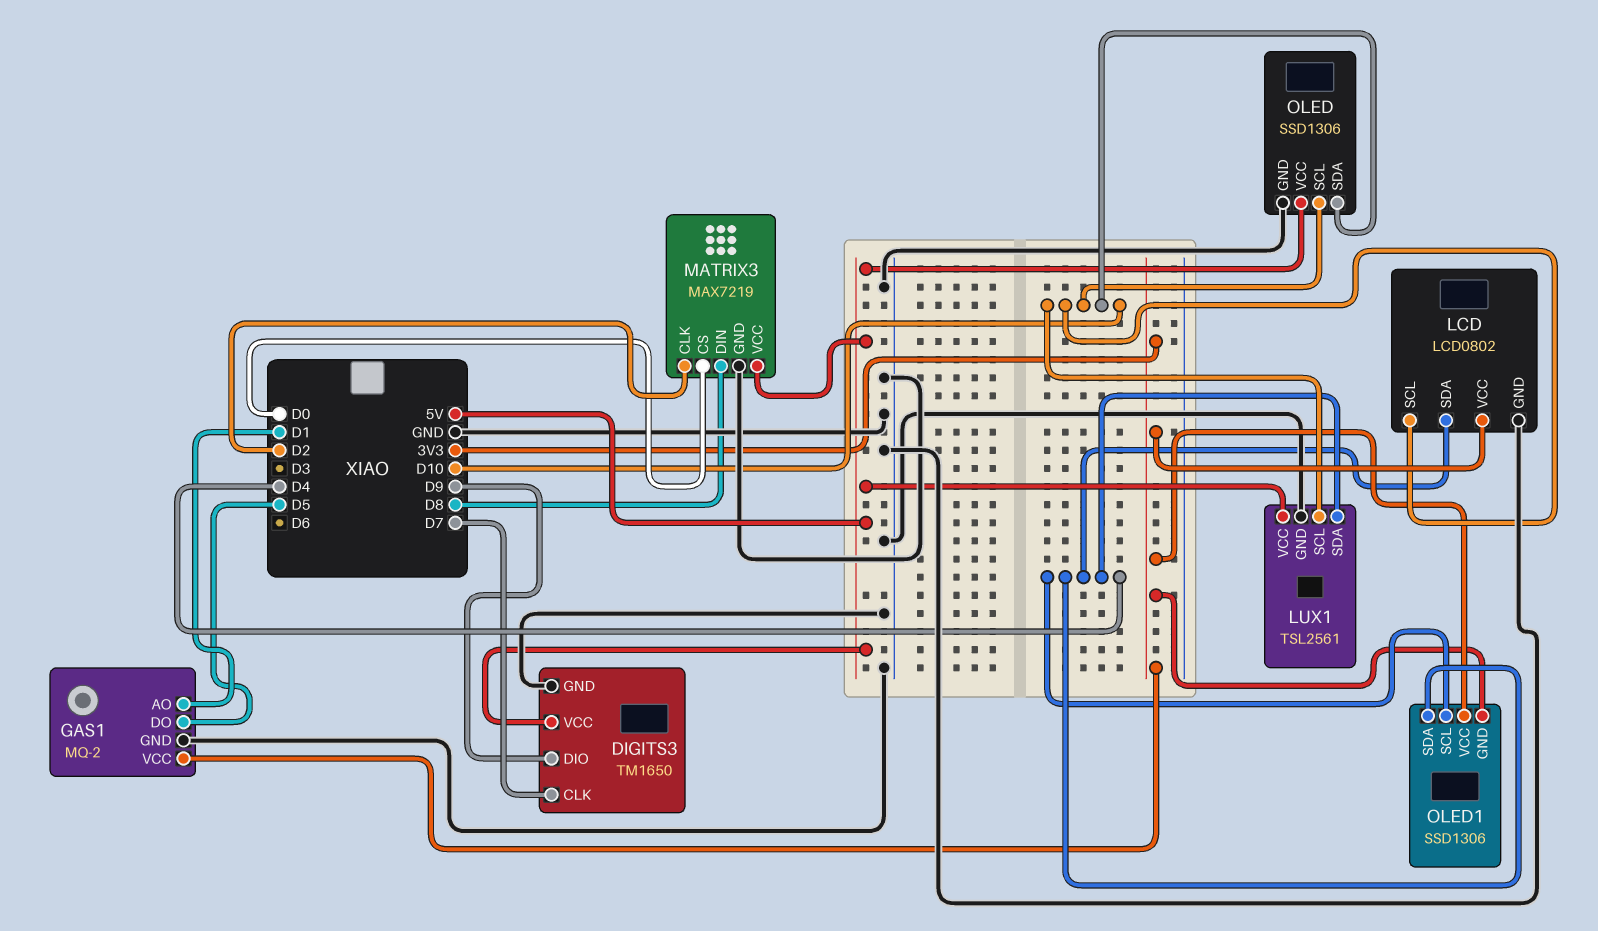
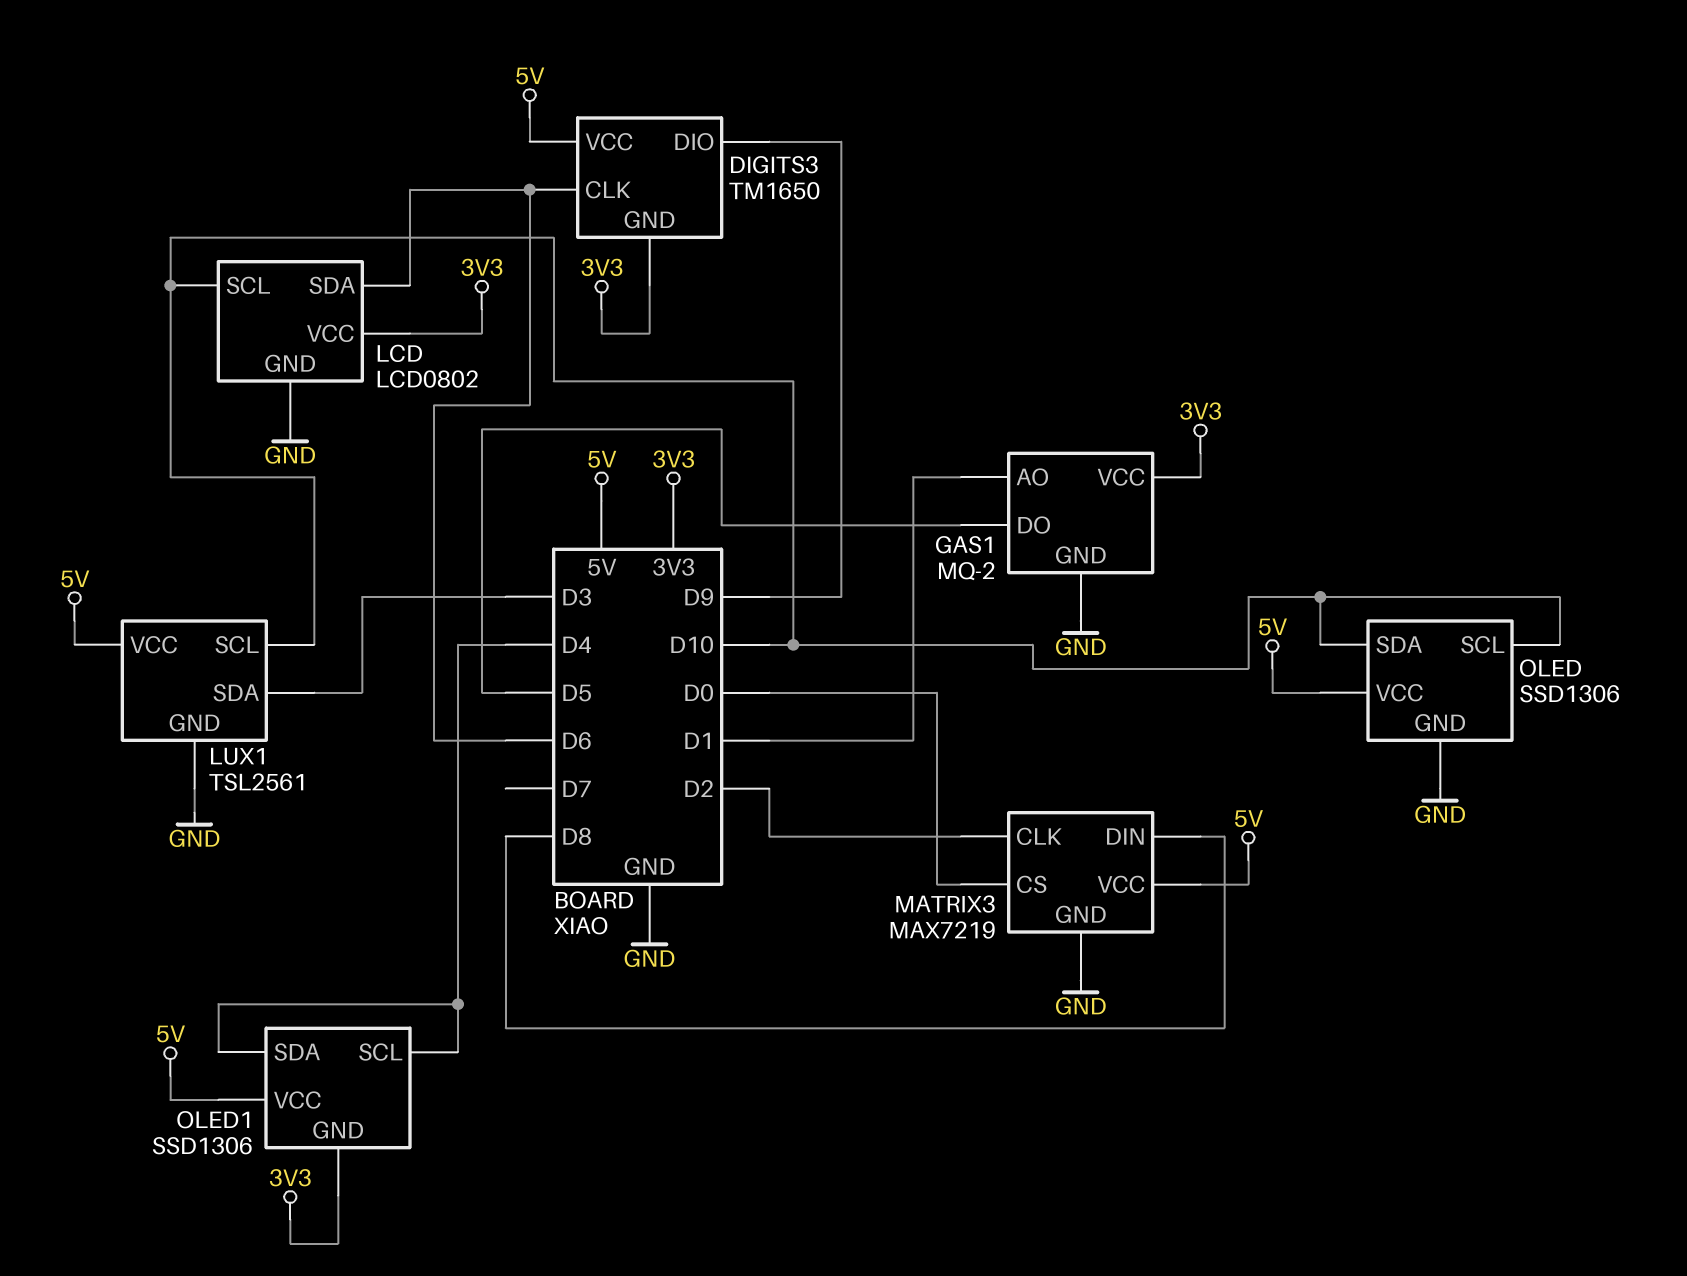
DIGITS3 pin CLK: D7 -> D6
DIGITS3 pin GND: GND -> 3V3
LCD pin SDA: D4 -> D6
LUX1 pin SDA: D4 -> D3
OLED1 pin VCC: 3V3 -> 5V

